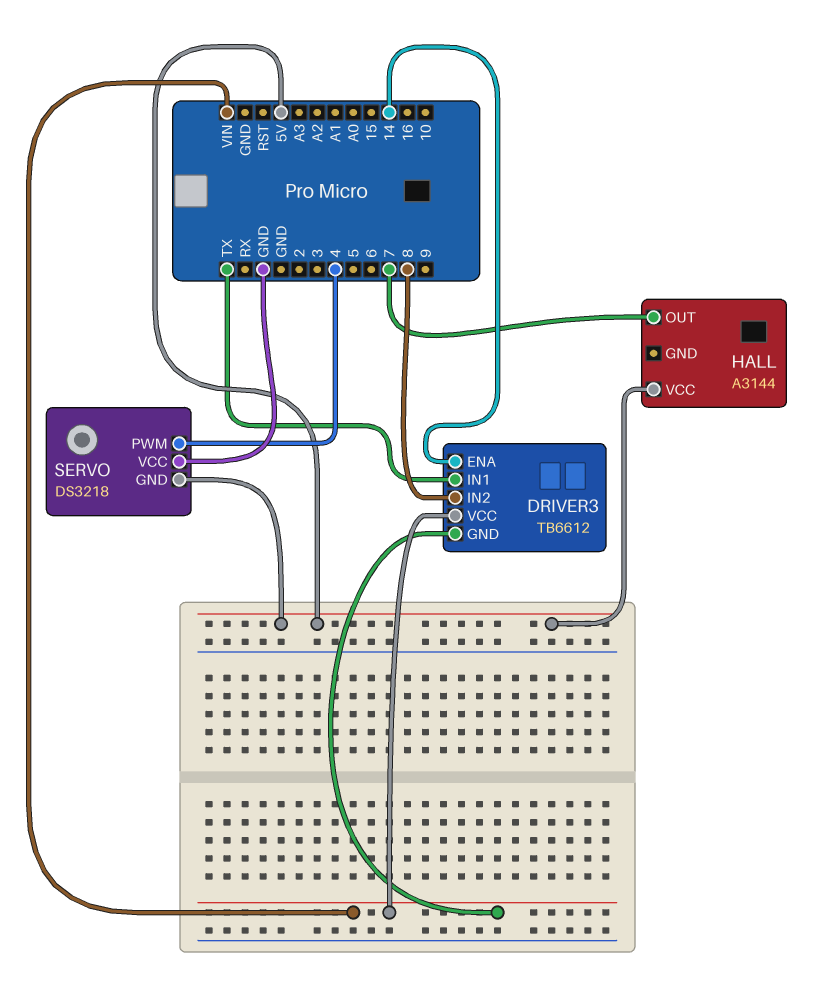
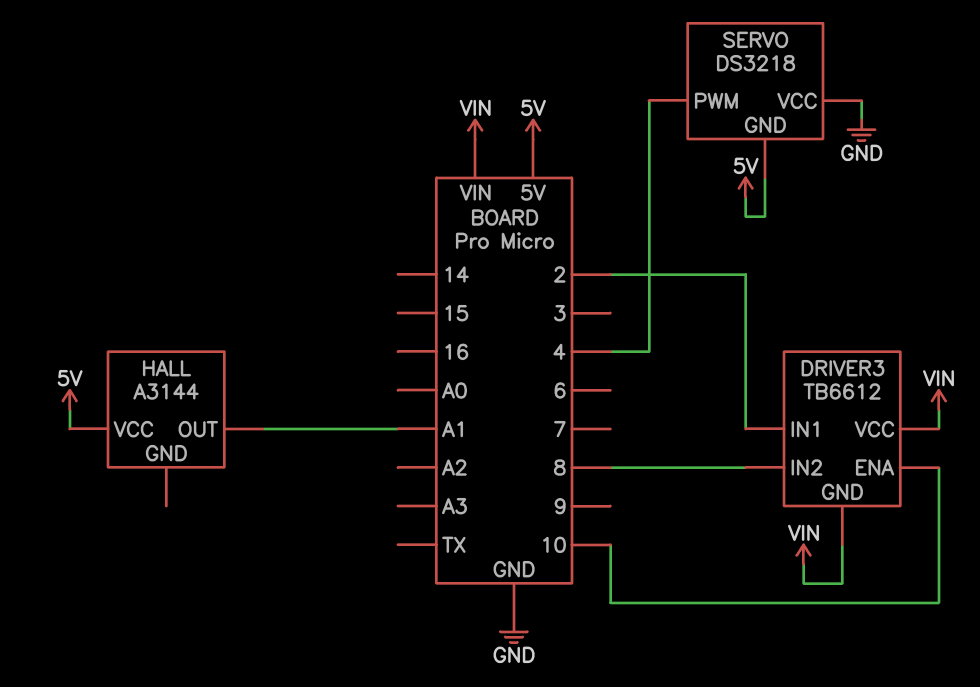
DRIVER3 pin ENA: 14 -> 10
DRIVER3 pin IN1: TX -> 2
HALL pin OUT: 7 -> A1

